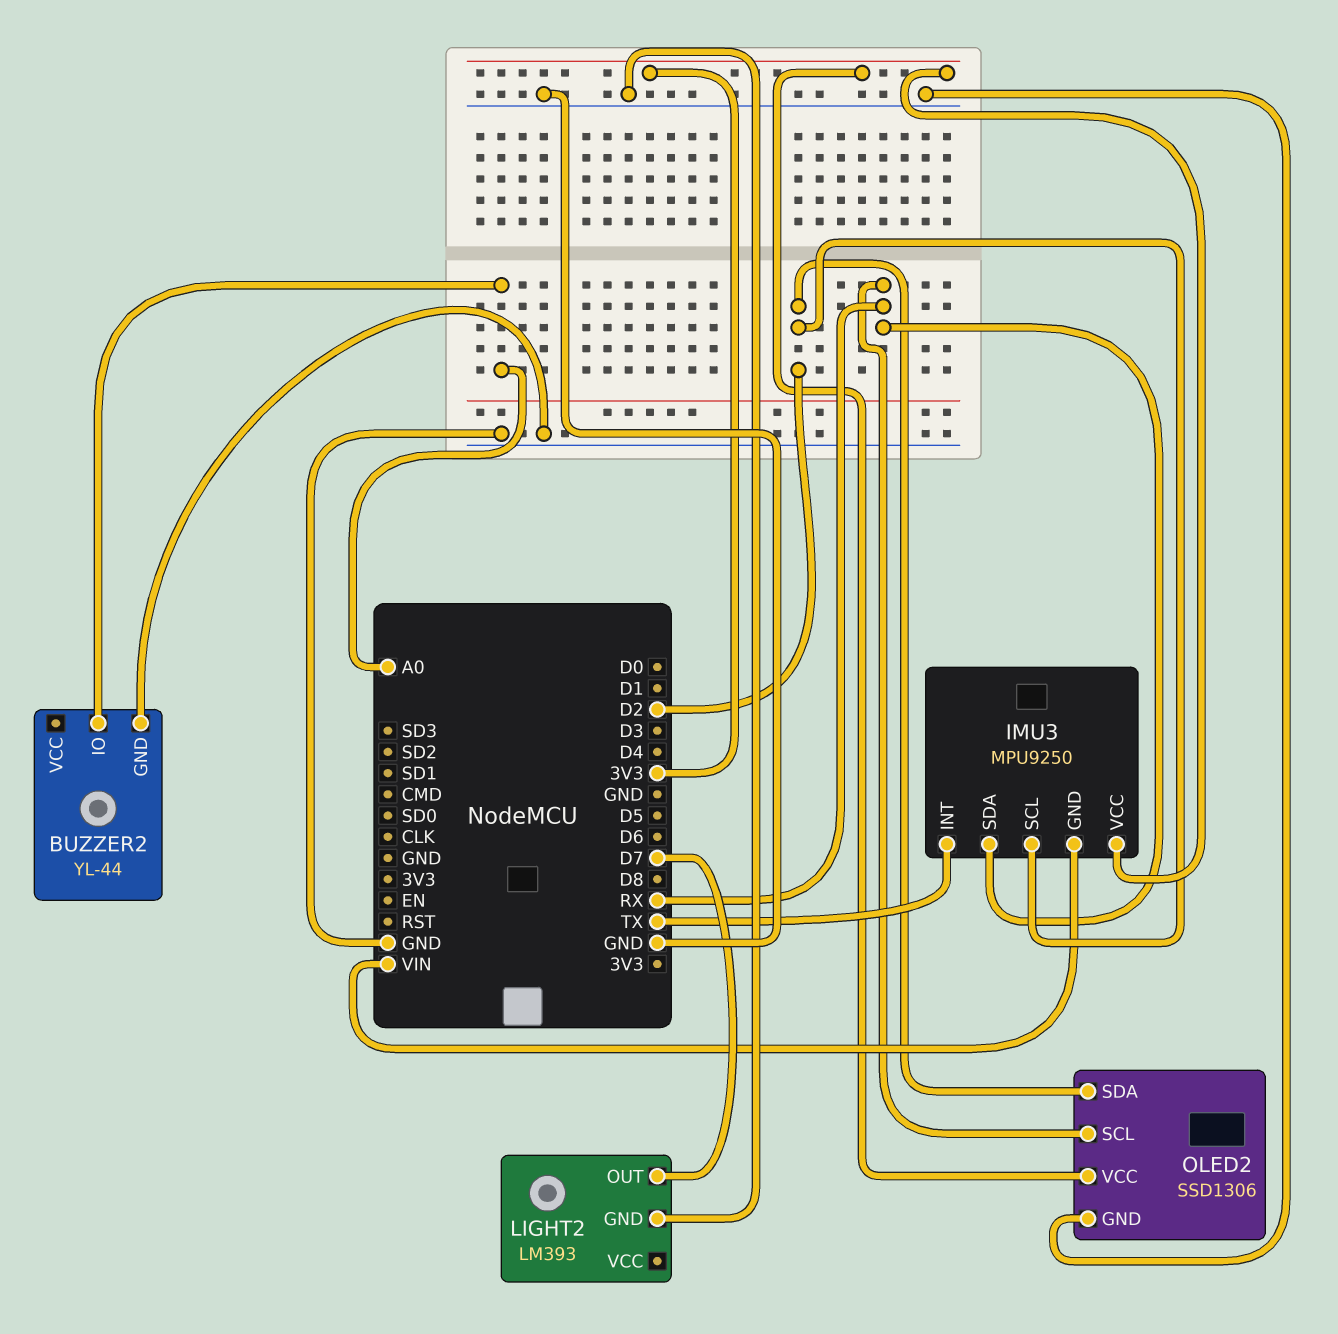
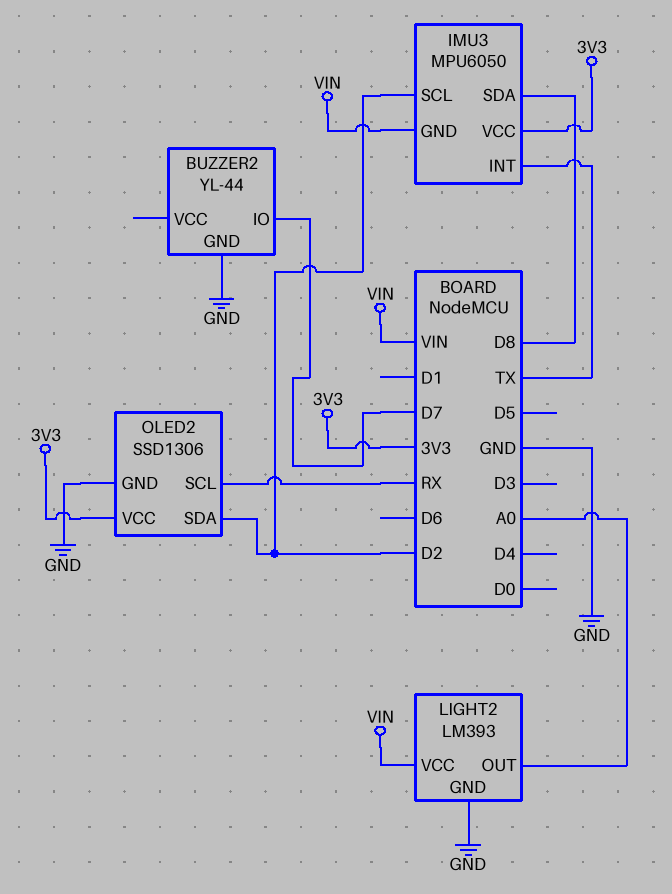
BUZZER2 pin IO: A0 -> D7
IMU3: MPU9250 -> MPU6050
IMU3 pin SDA: RX -> D8
LIGHT2 pin OUT: D7 -> A0
LIGHT2 pin VCC: none -> VIN

